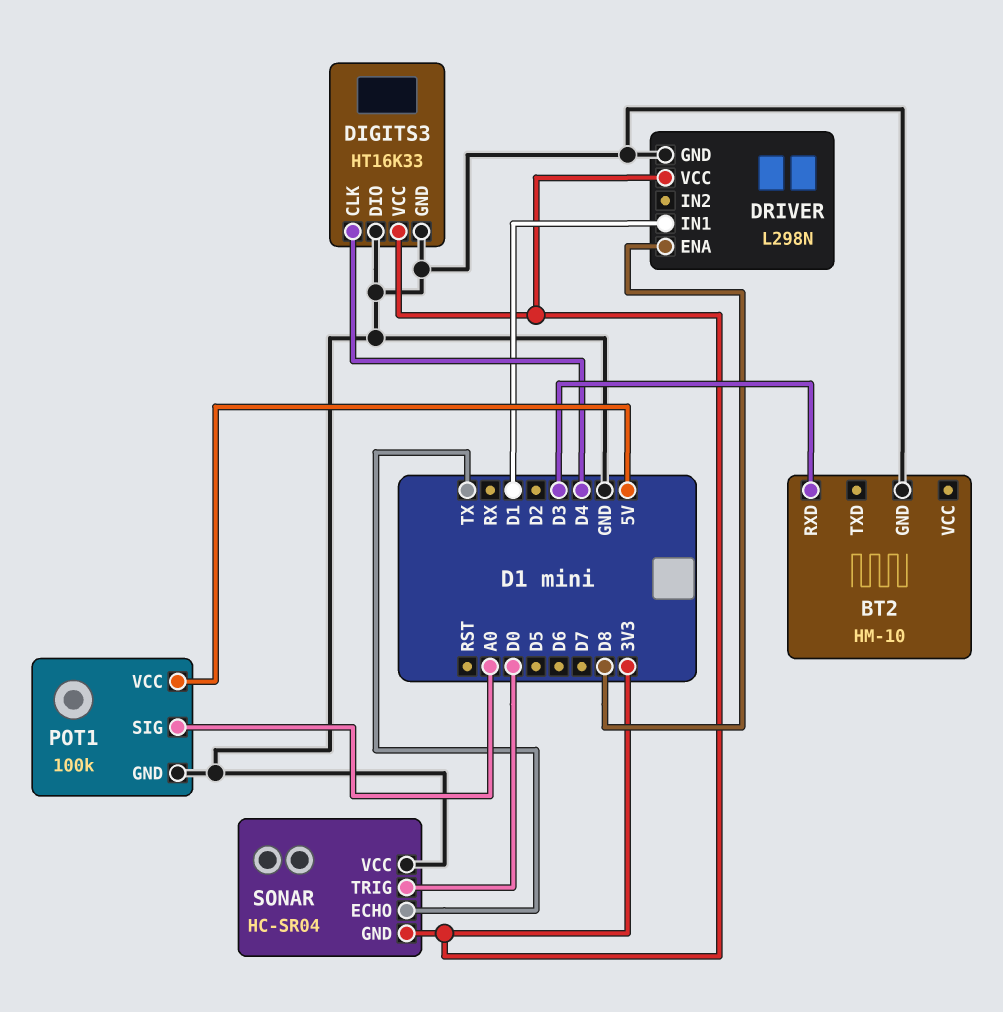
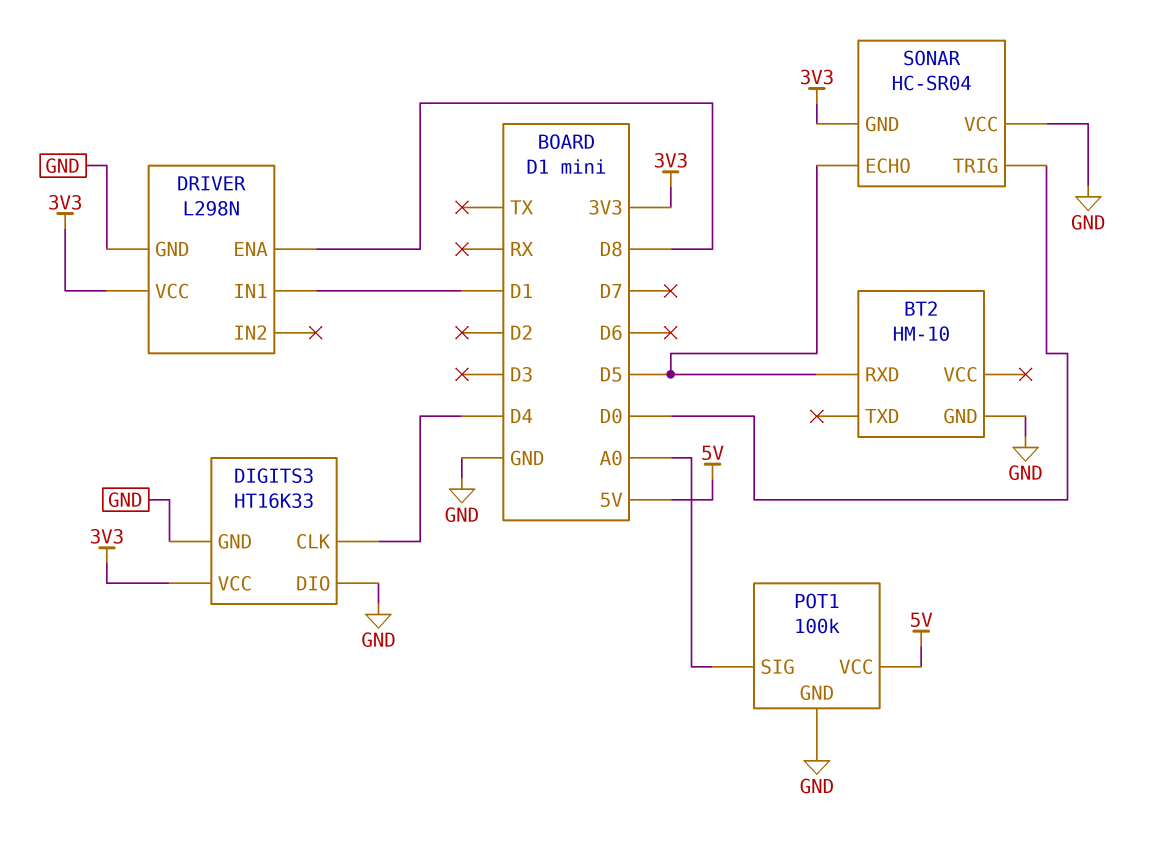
BT2 pin RXD: D3 -> D5
SONAR pin ECHO: TX -> D5

